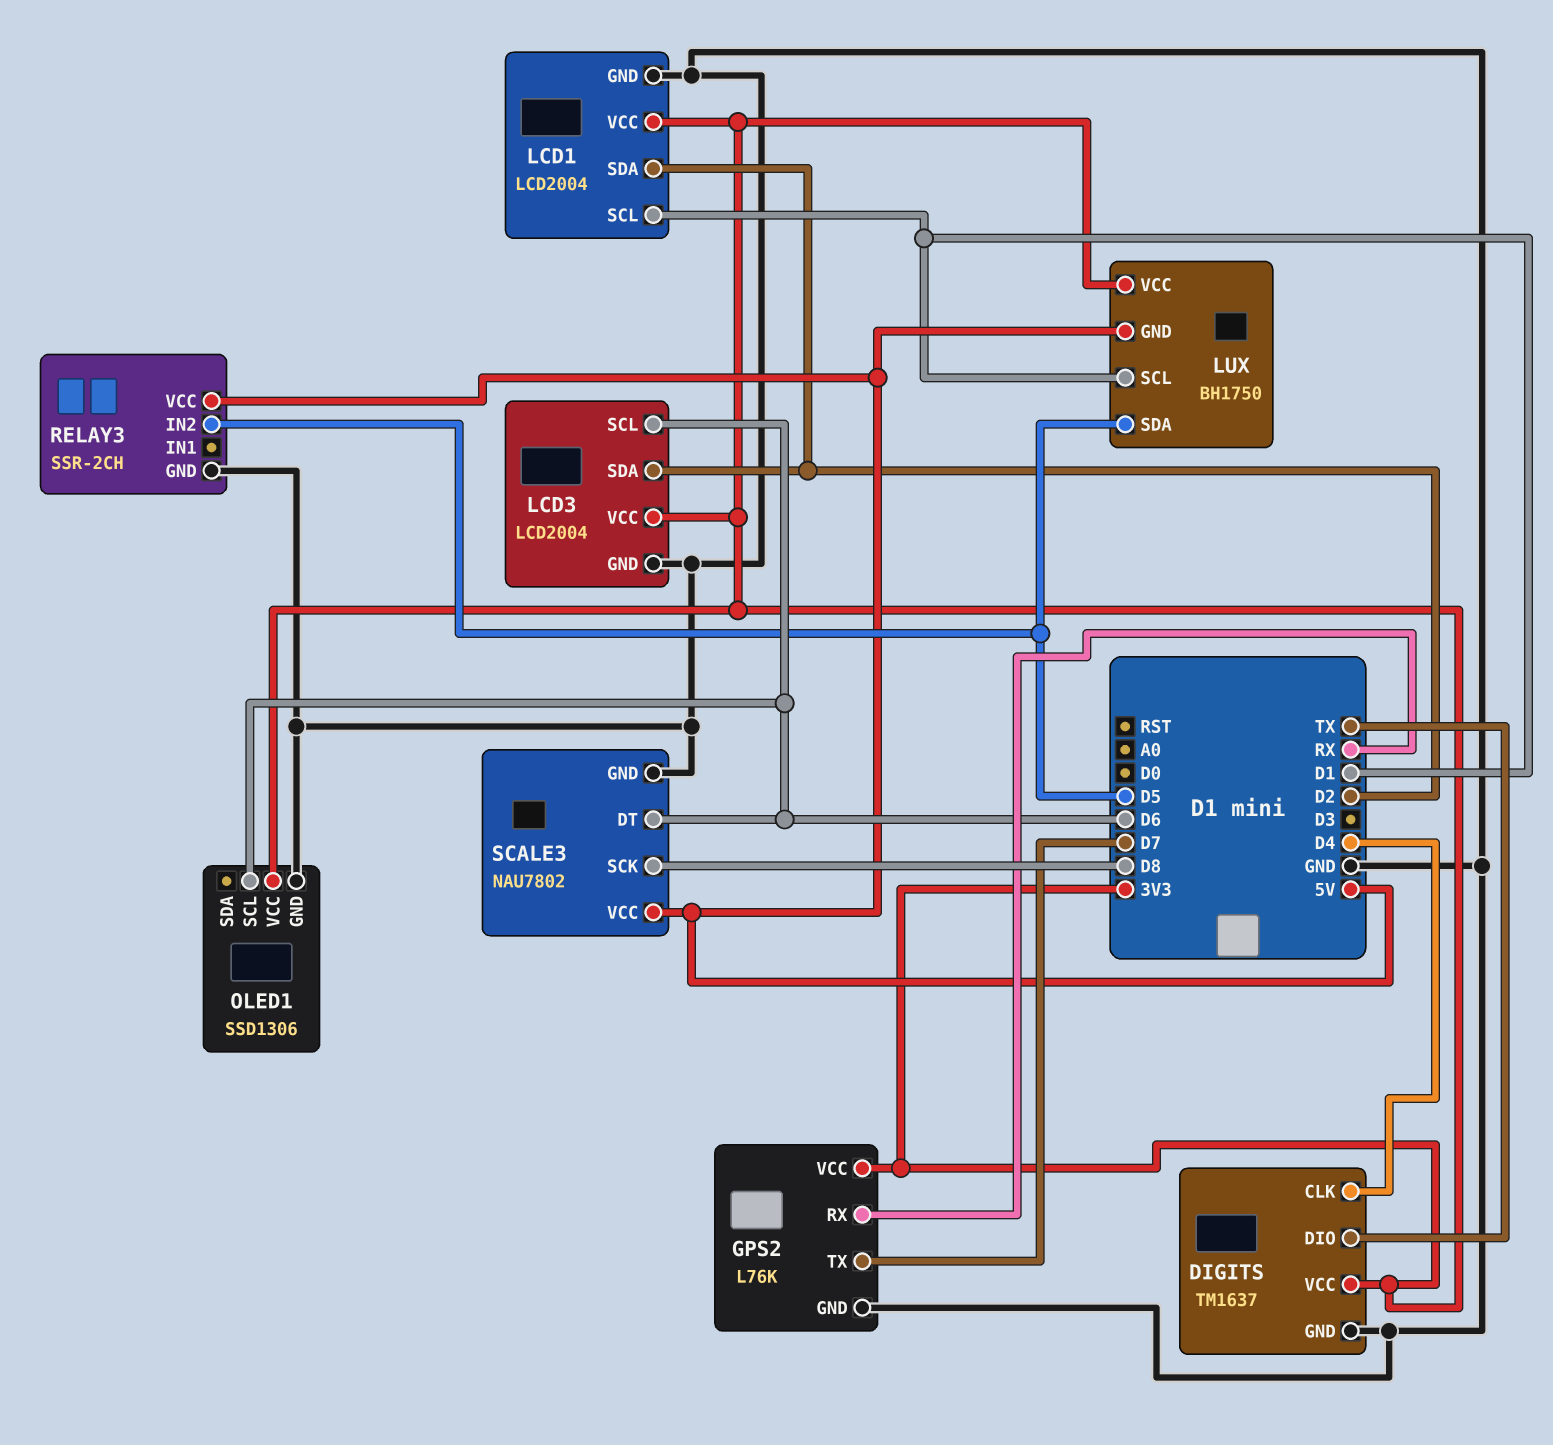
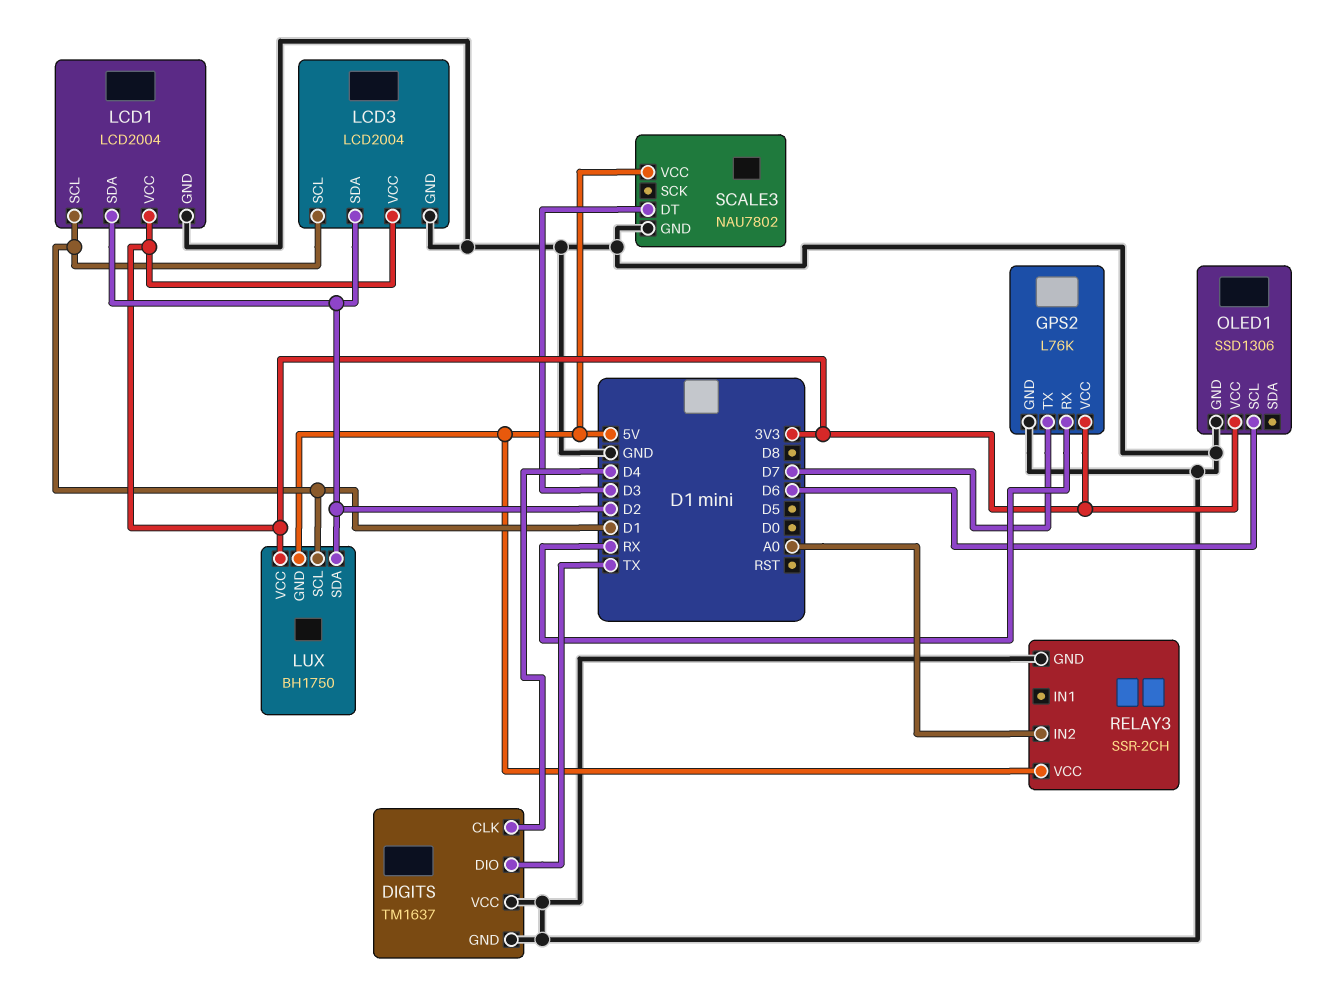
DIGITS pin VCC: 3V3 -> GND
LCD3 pin SCL: D6 -> D1
LUX pin SDA: D5 -> D2
RELAY3 pin IN2: D5 -> A0
SCALE3 pin DT: D6 -> D3
SCALE3 pin SCK: D8 -> none

